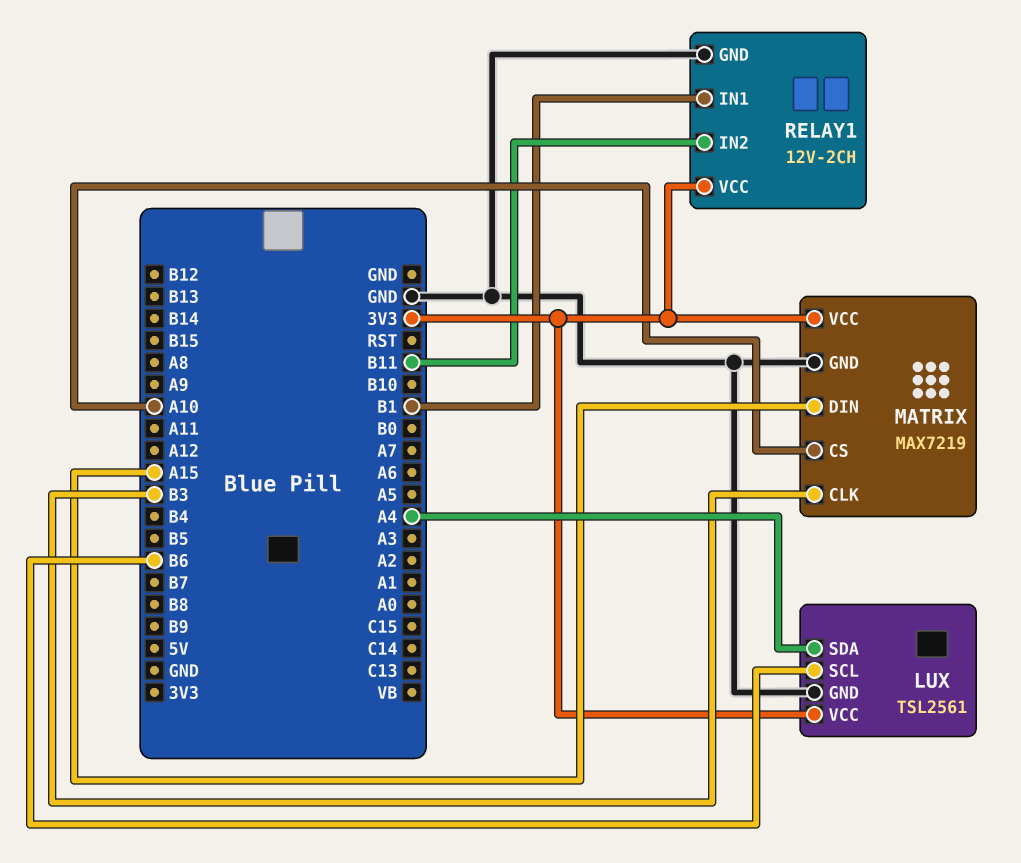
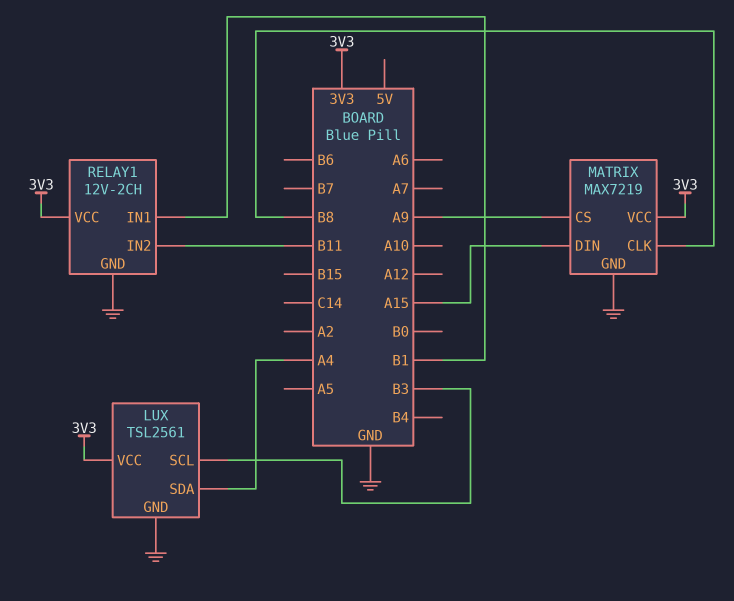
LUX pin SCL: B6 -> B3
MATRIX pin CLK: B3 -> B8
MATRIX pin CS: A10 -> A9

